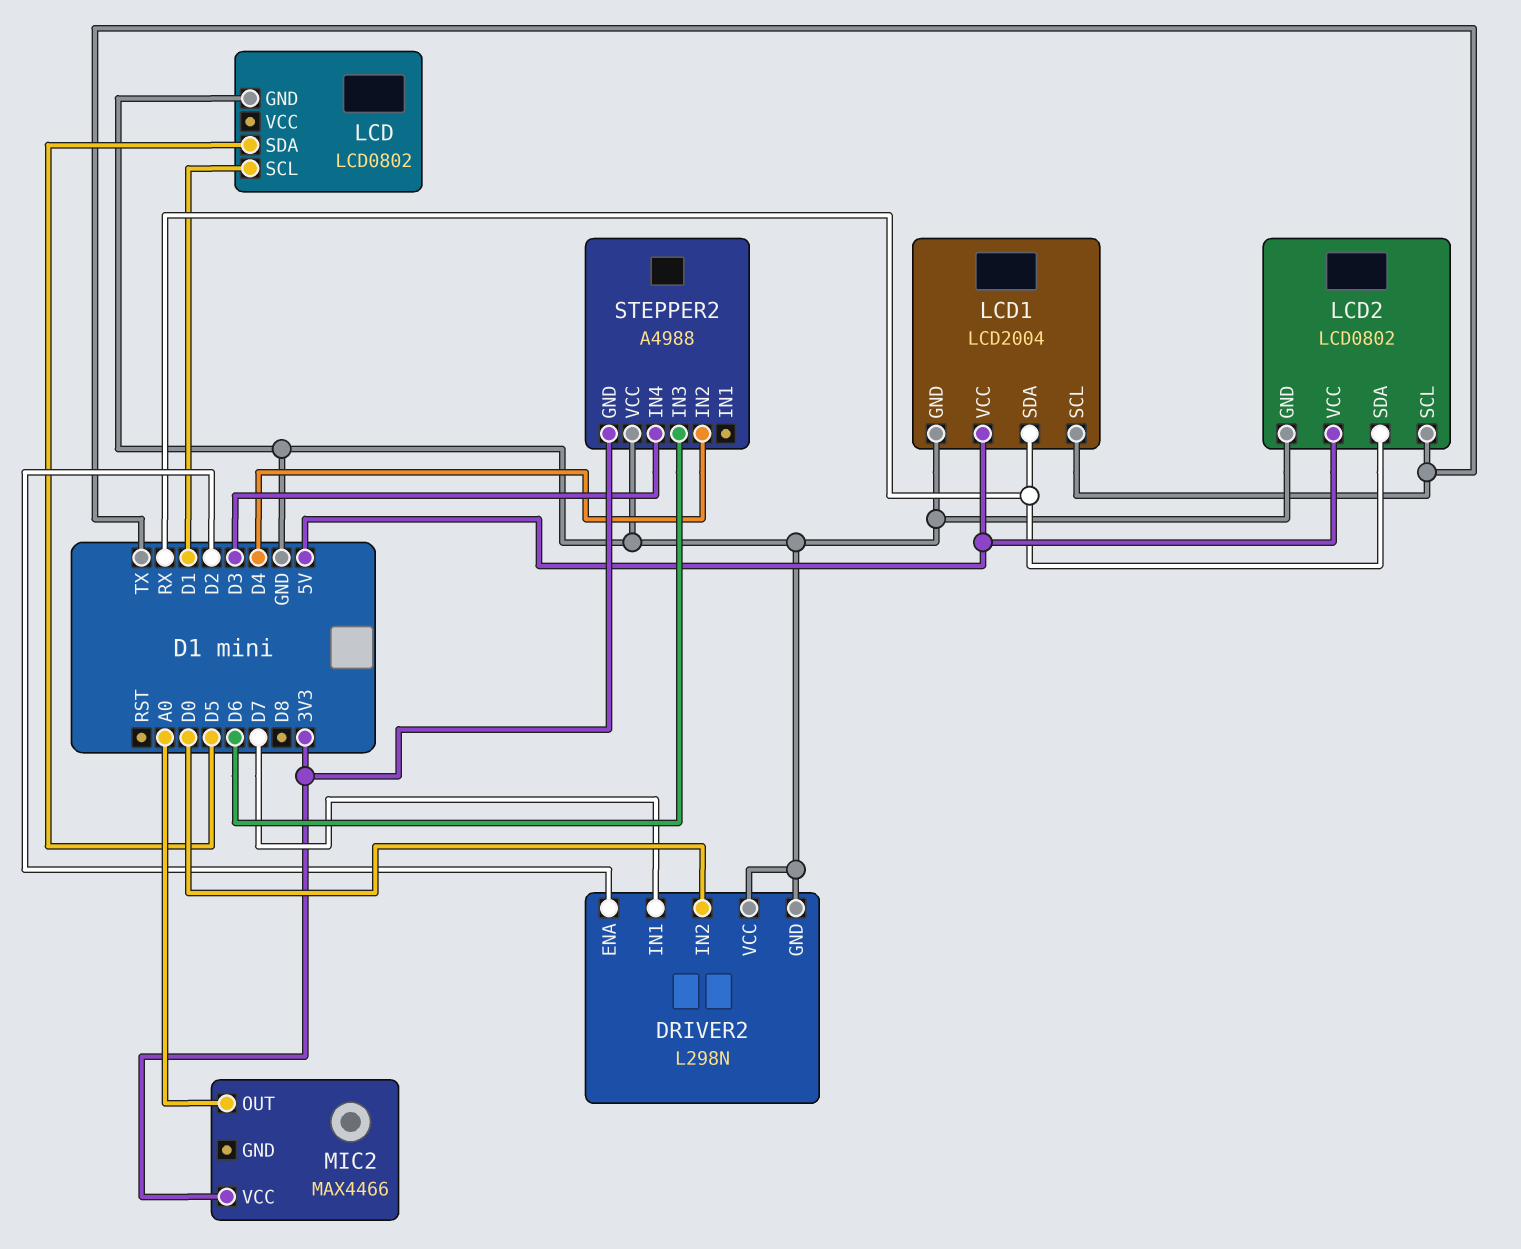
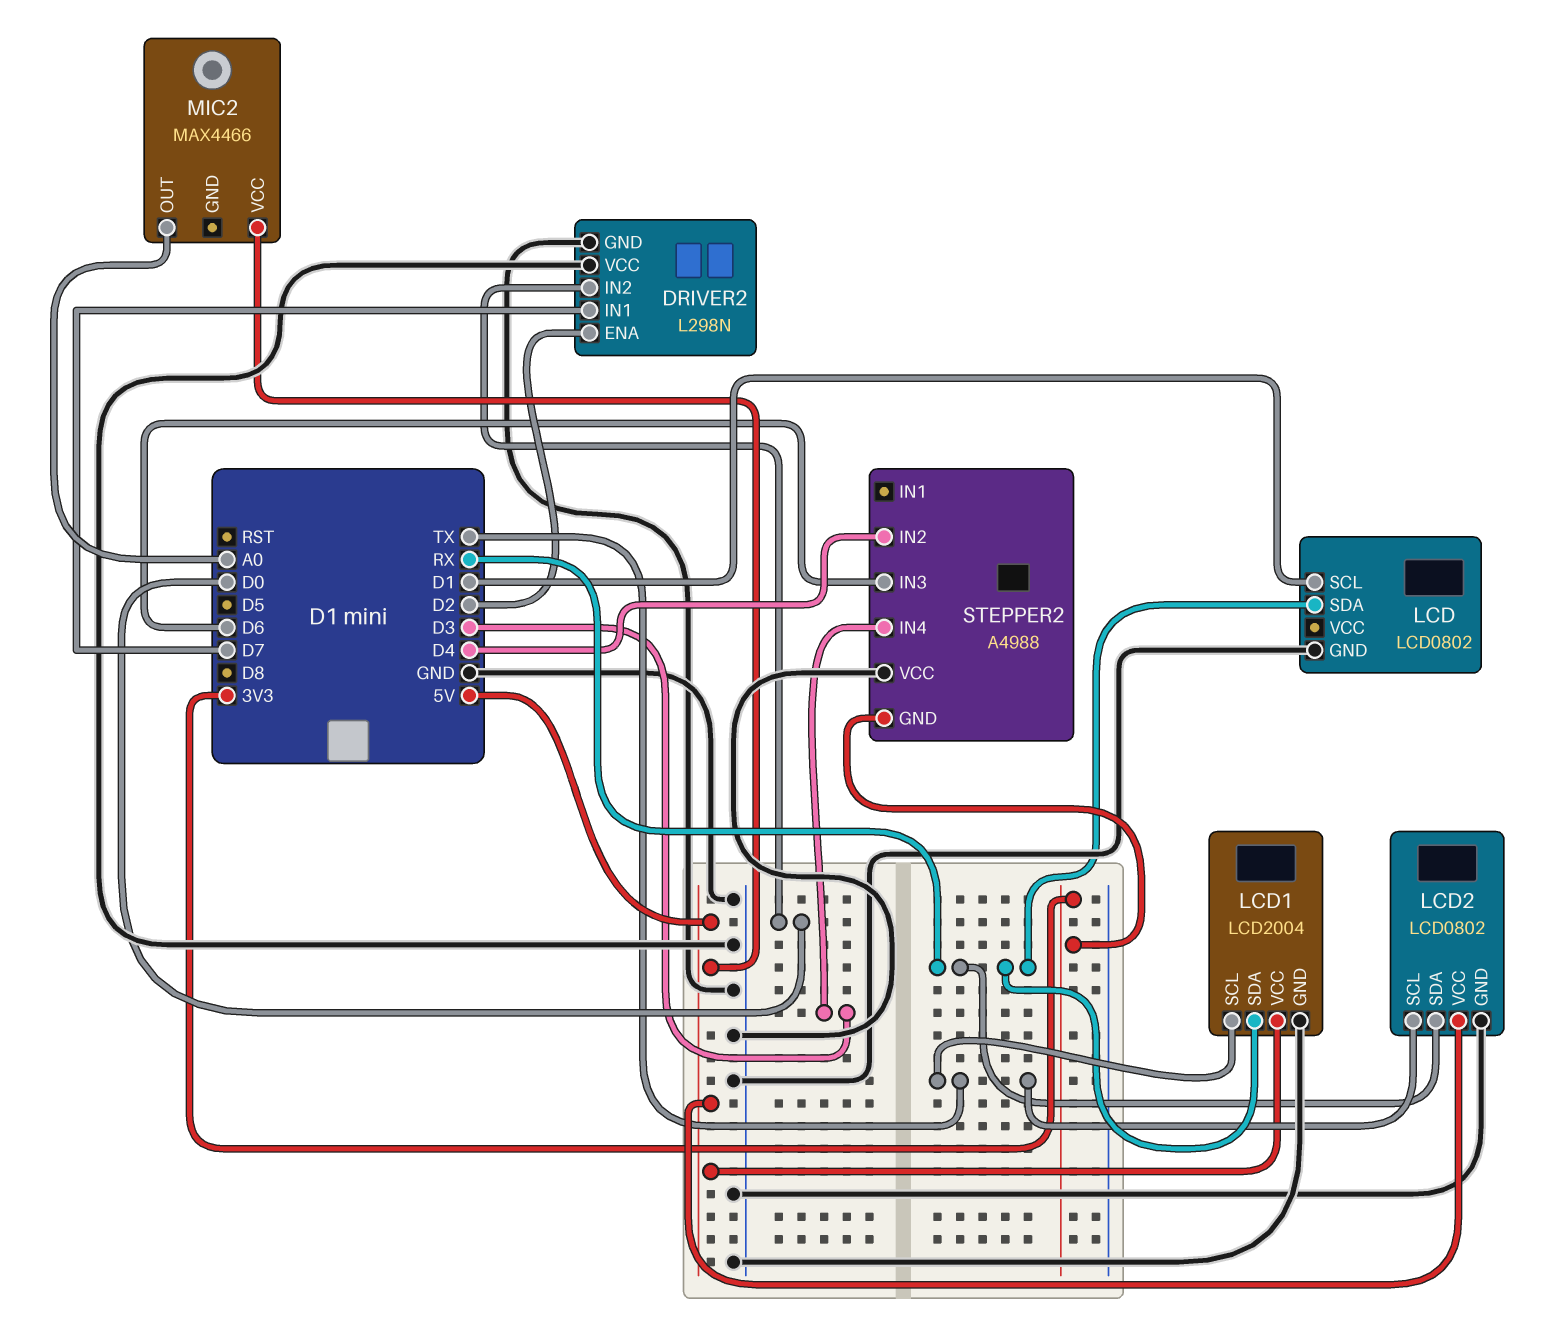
LCD pin SDA: D5 -> RX
MIC2 pin VCC: 3V3 -> 5V

